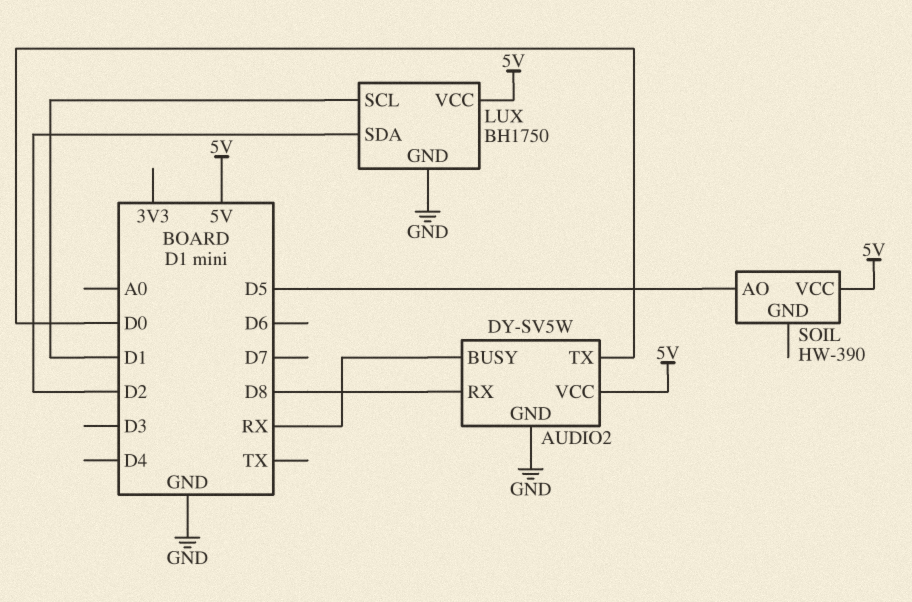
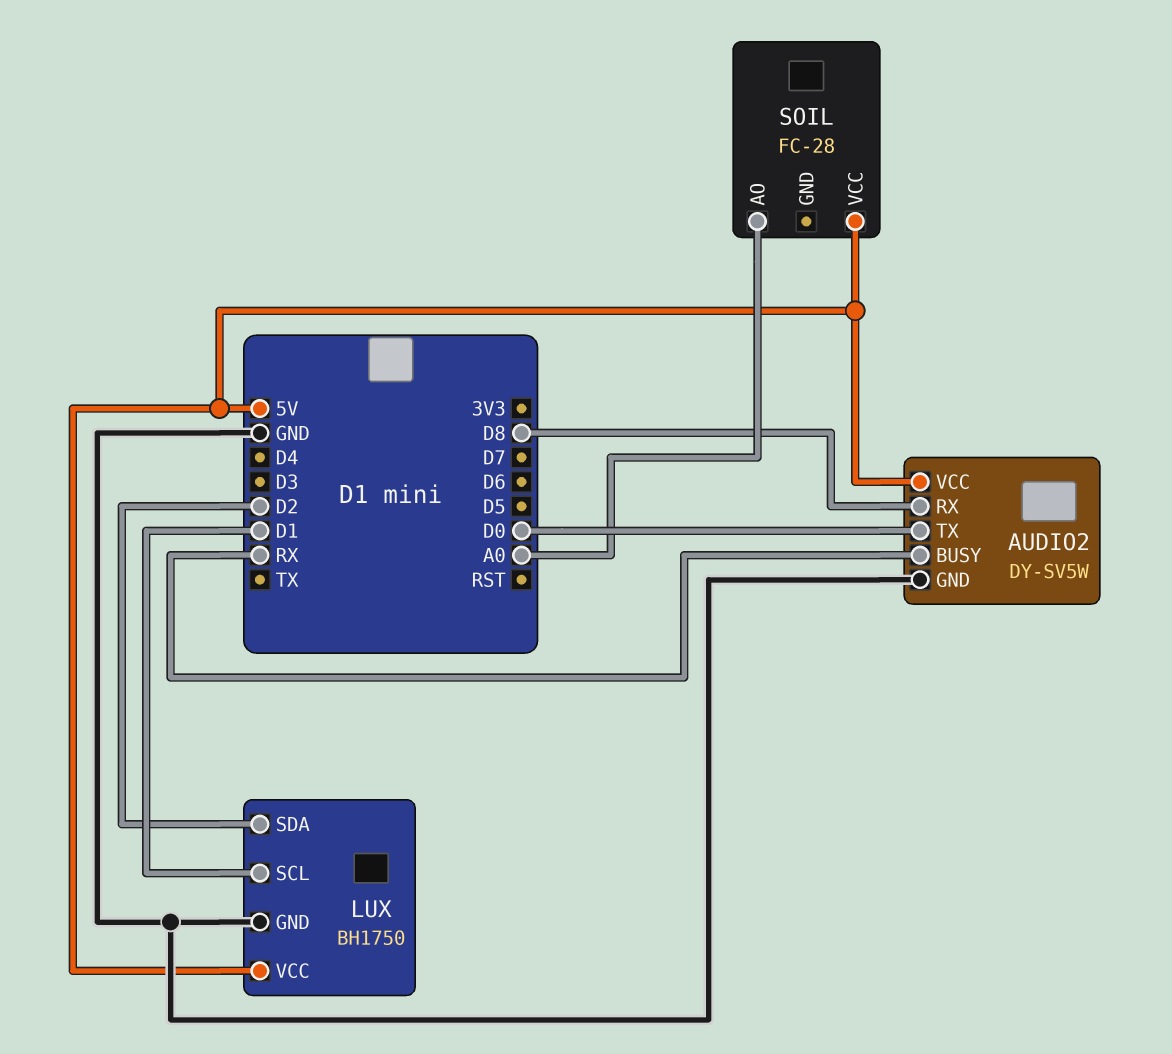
SOIL: HW-390 -> FC-28
SOIL pin AO: D5 -> A0

